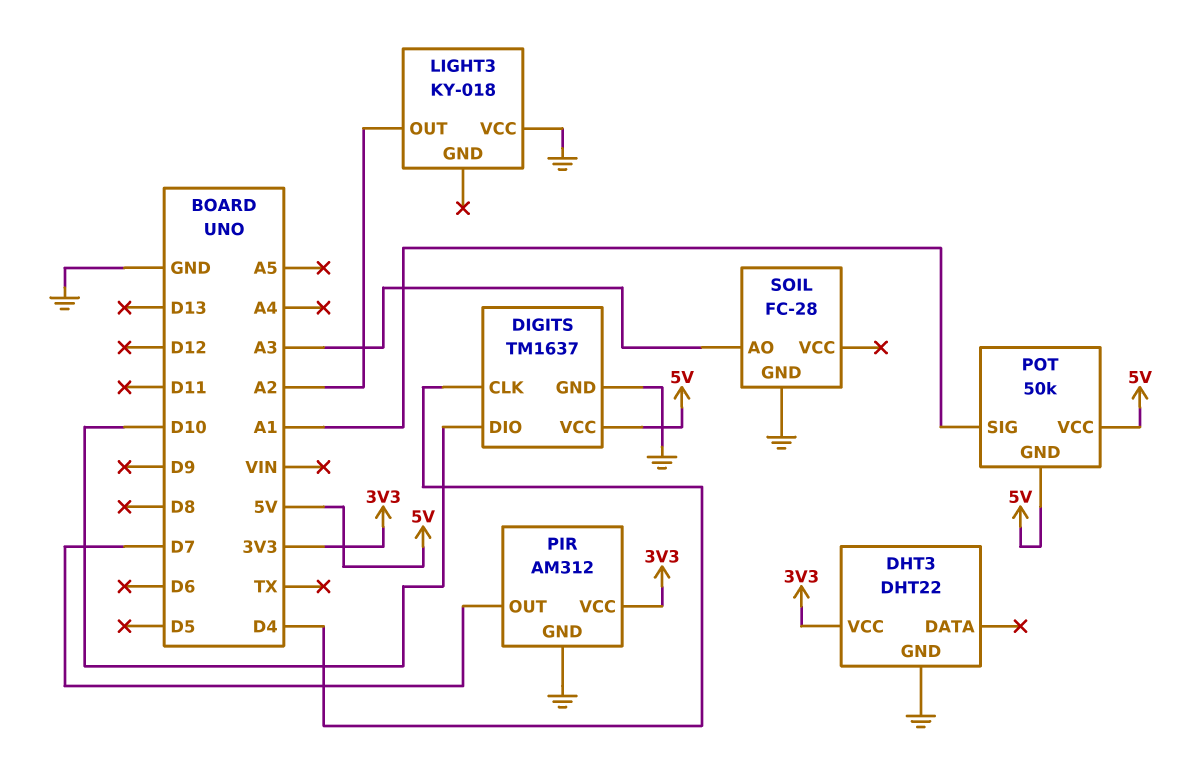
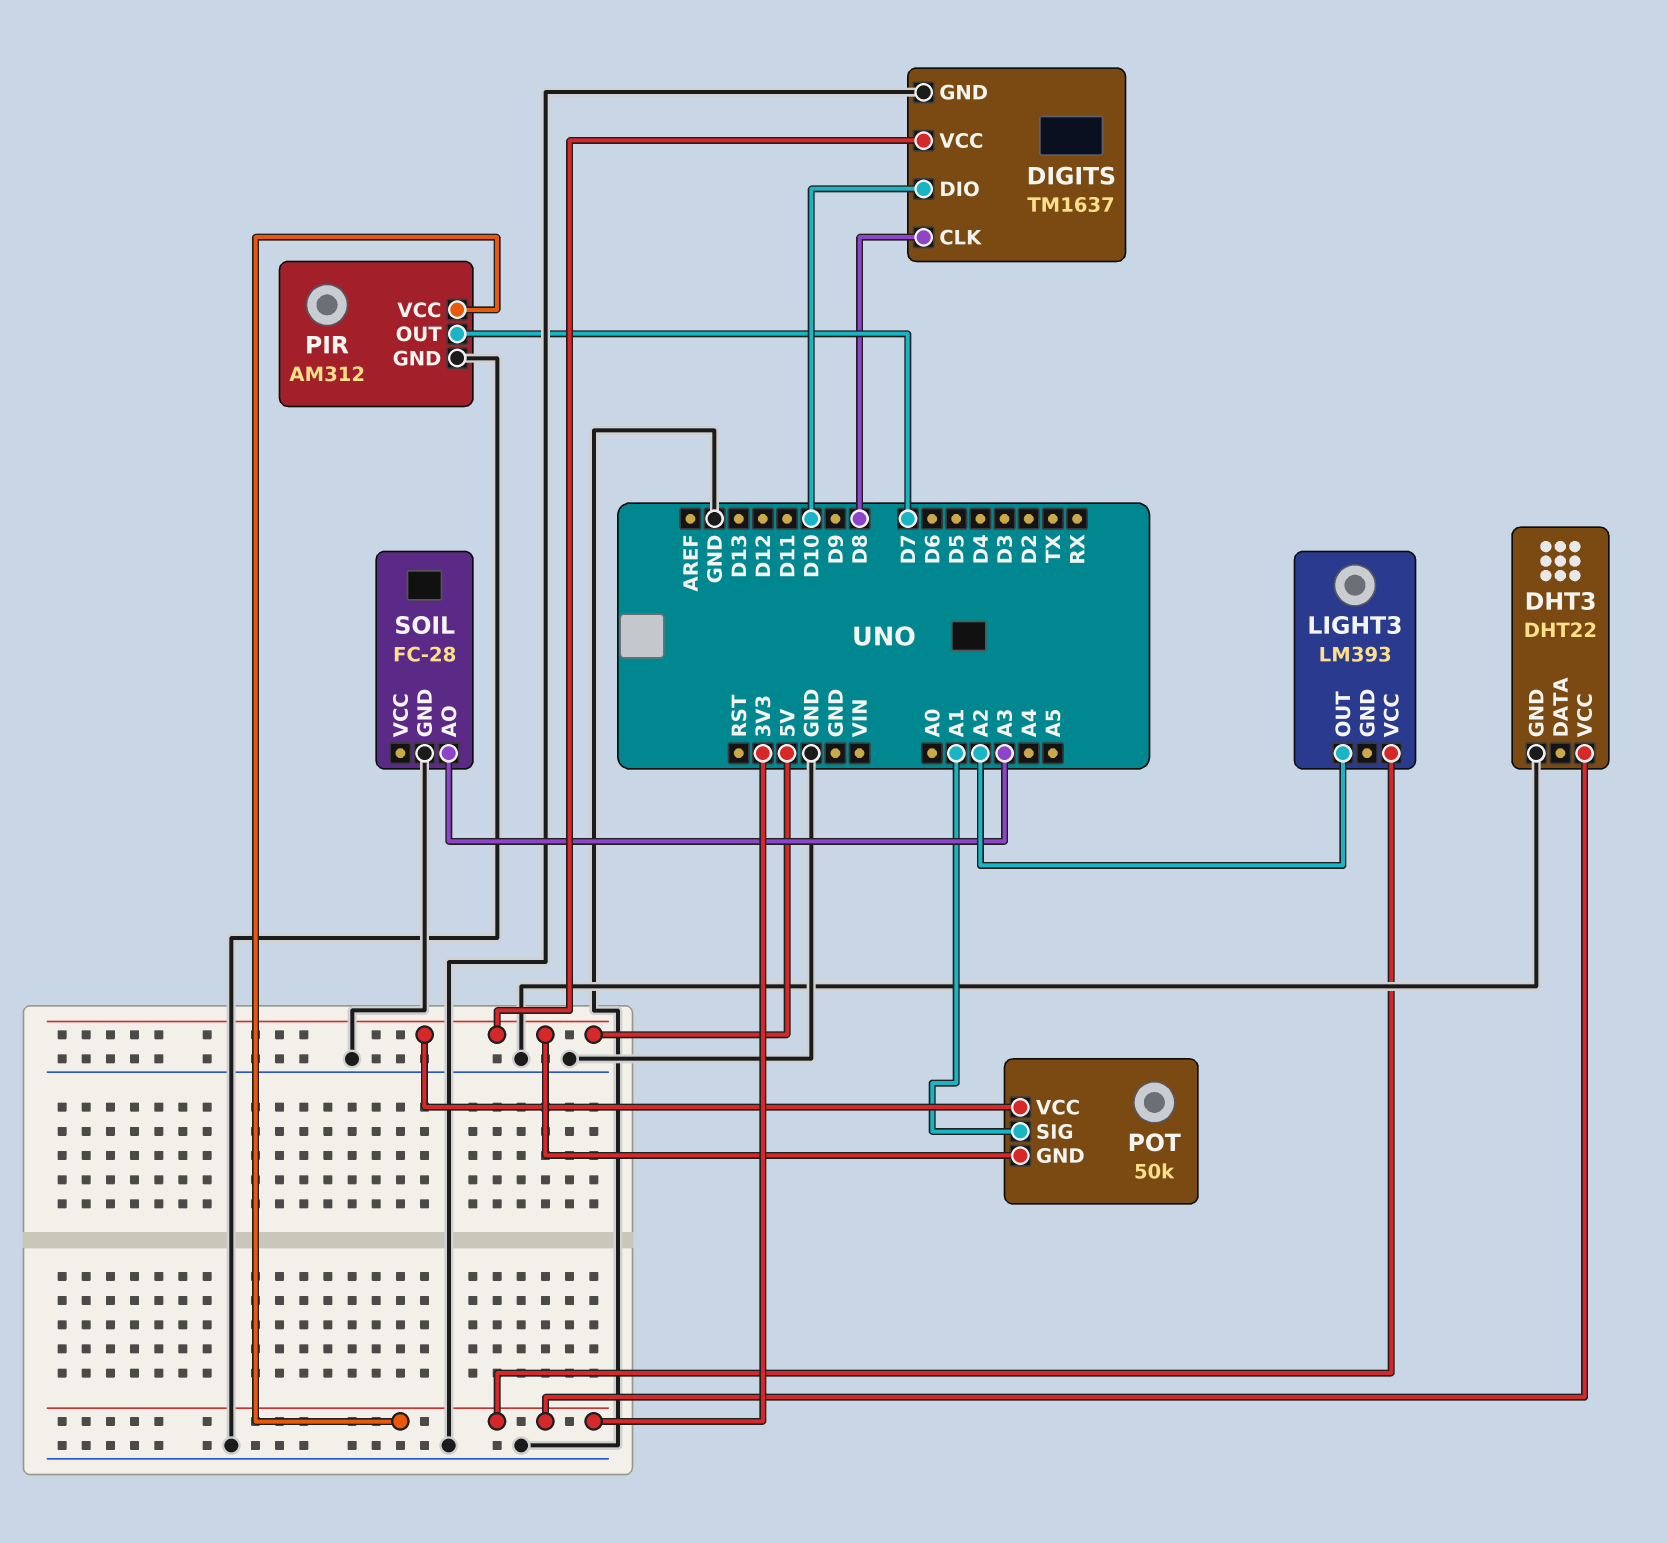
DIGITS pin CLK: D4 -> D8
LIGHT3: KY-018 -> LM393
LIGHT3 pin VCC: GND -> 3V3

